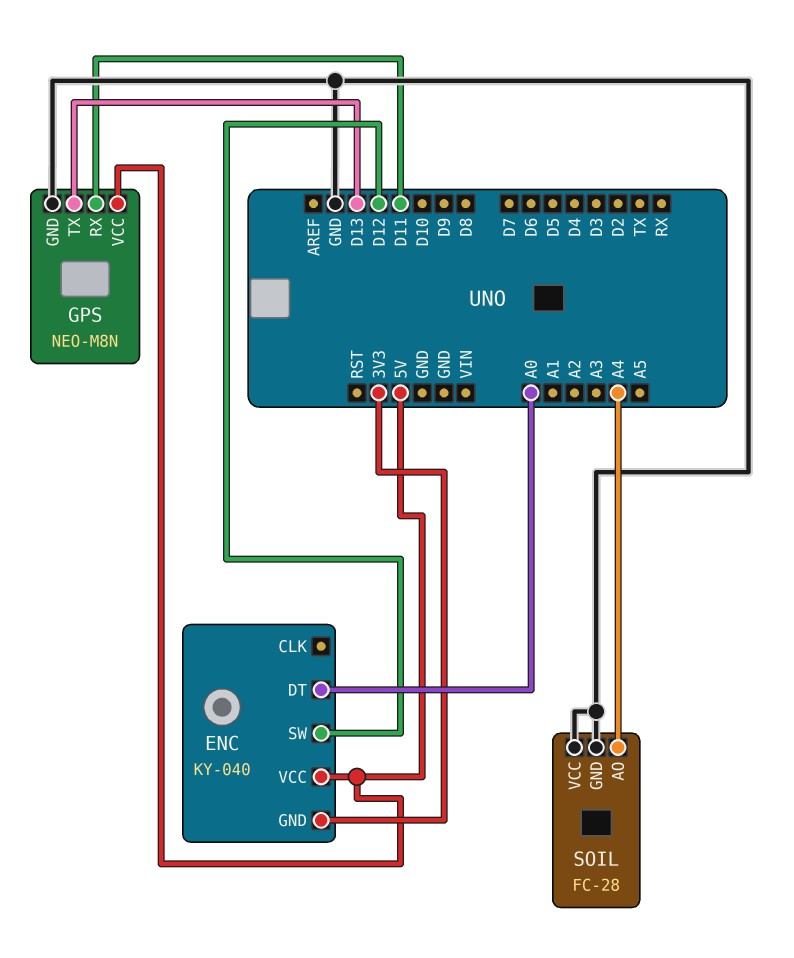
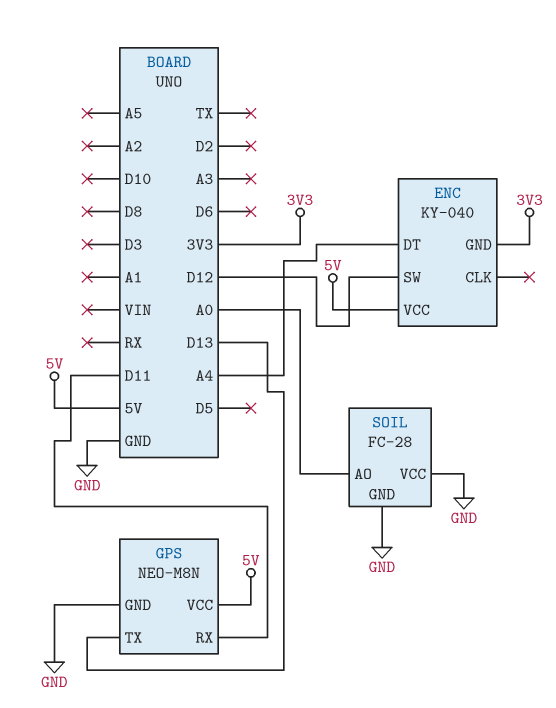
ENC pin DT: A0 -> A4
SOIL pin AO: A4 -> A0

